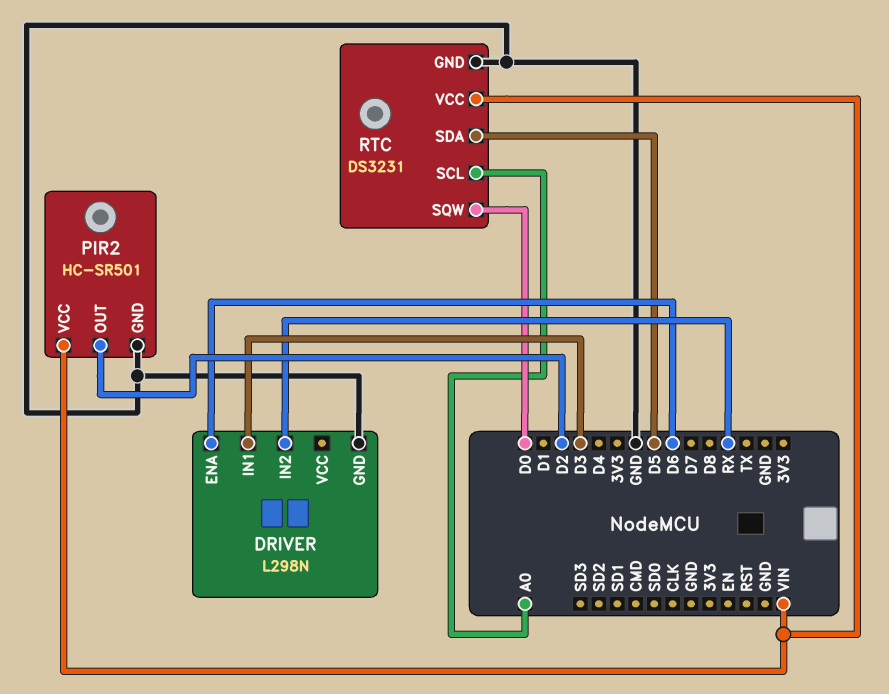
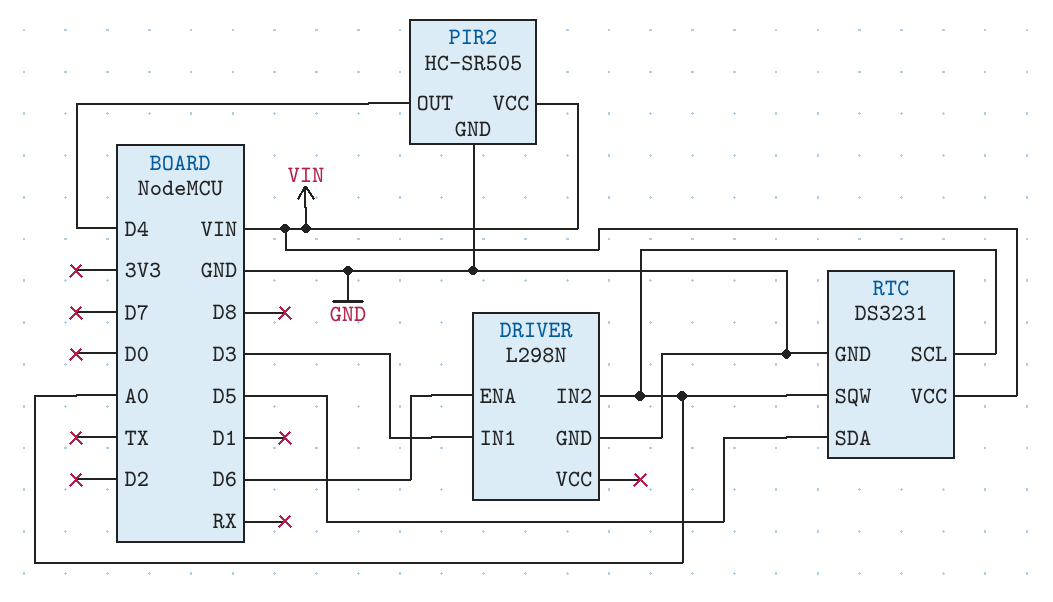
DRIVER pin IN2: RX -> A0
PIR2: HC-SR501 -> HC-SR505
PIR2 pin OUT: D2 -> D4
RTC pin SQW: D0 -> A0

